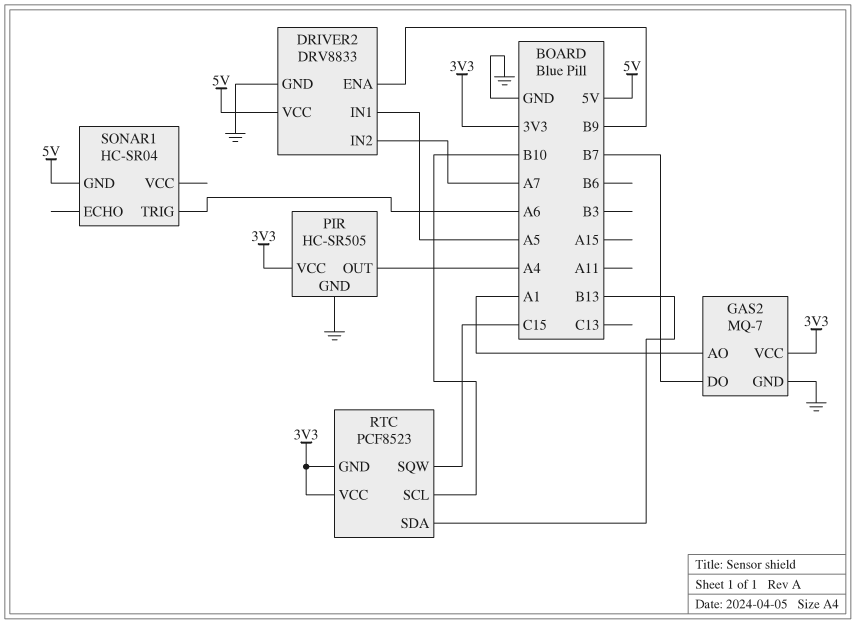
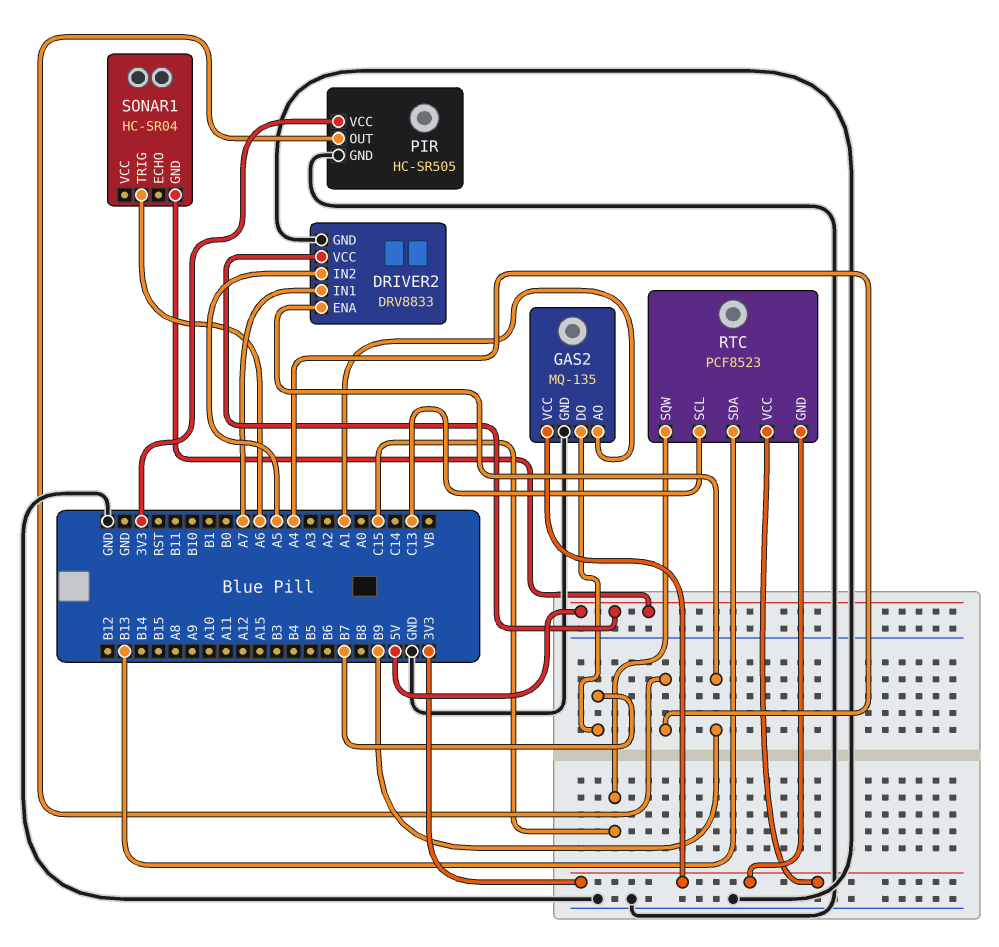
DRIVER2 pin IN1: A5 -> A7
DRIVER2 pin IN2: A7 -> A5
GAS2: MQ-7 -> MQ-135
RTC pin SCL: B10 -> C13

